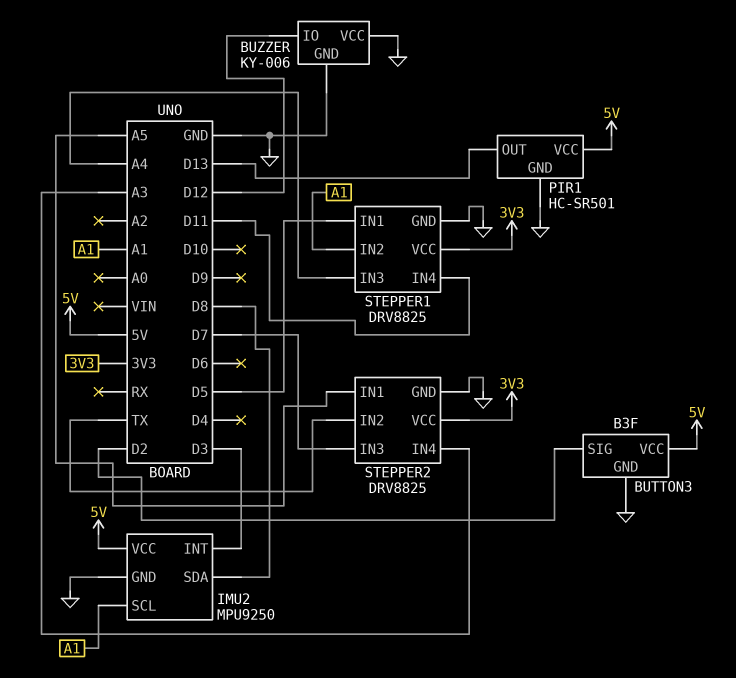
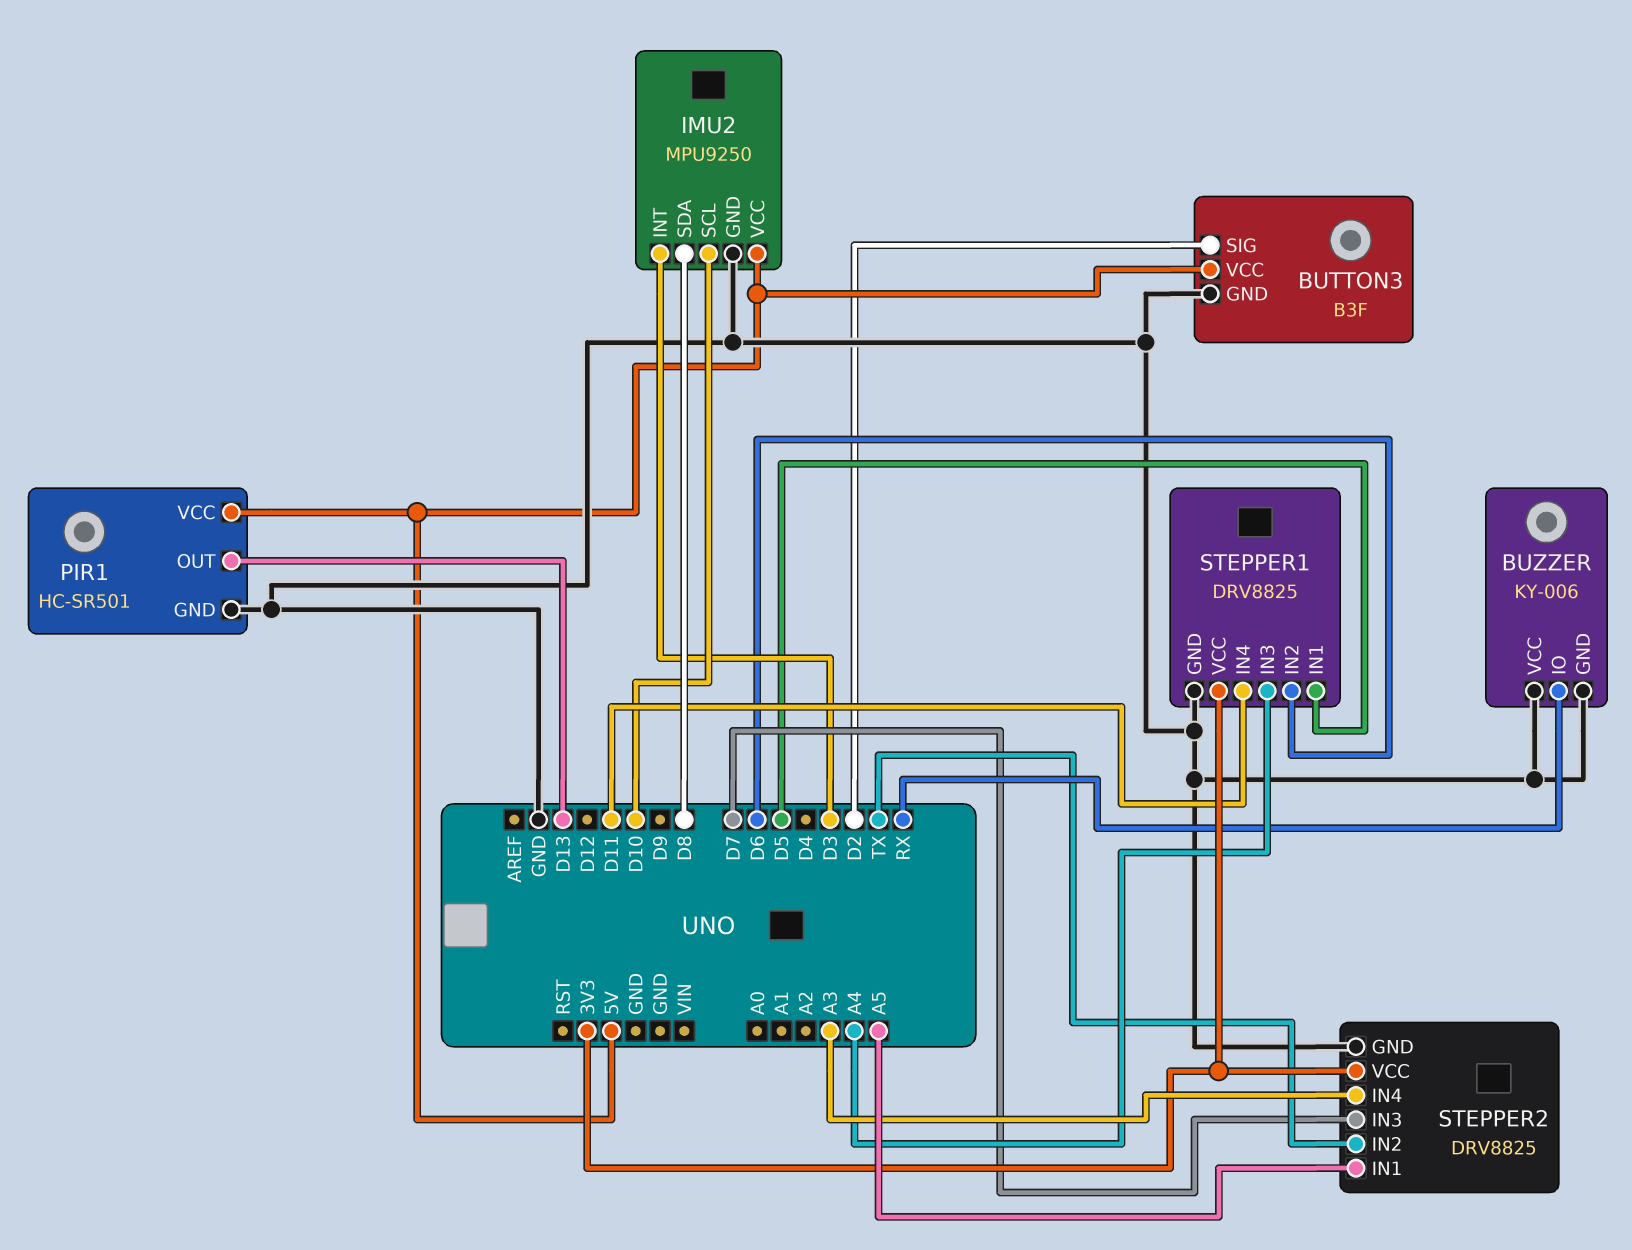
BUZZER pin IO: D12 -> RX
IMU2 pin SCL: A1 -> D10
STEPPER1 pin IN2: A1 -> D6

